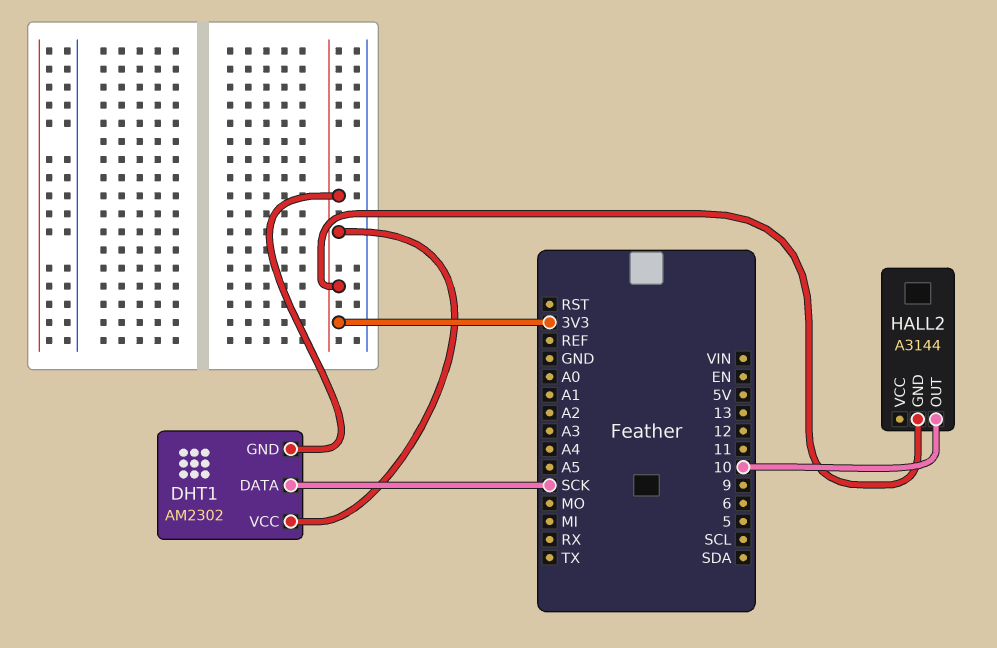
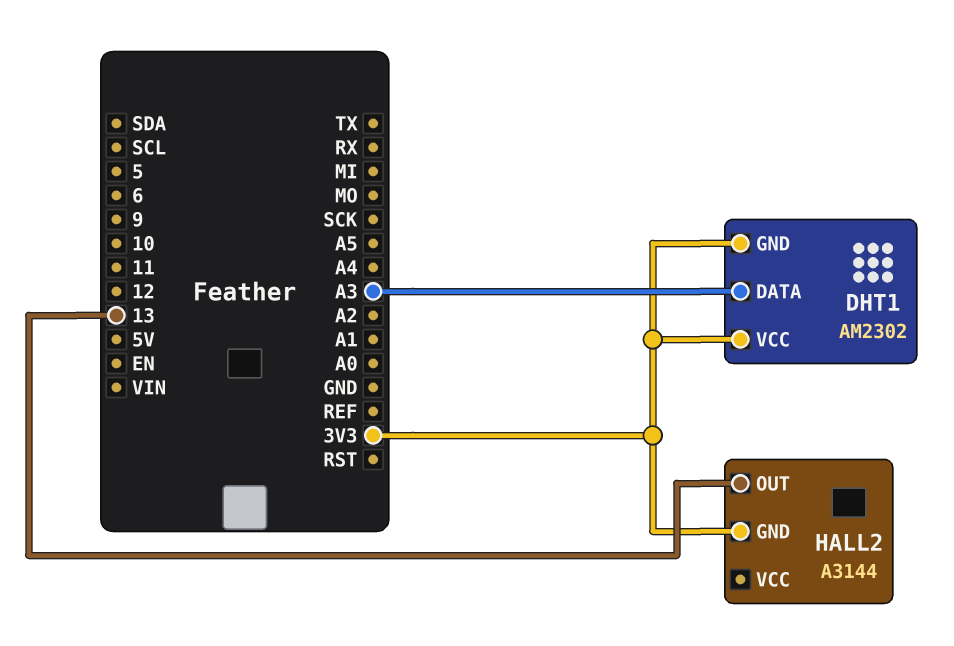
DHT1 pin DATA: SCK -> A3
HALL2 pin OUT: 10 -> 13

